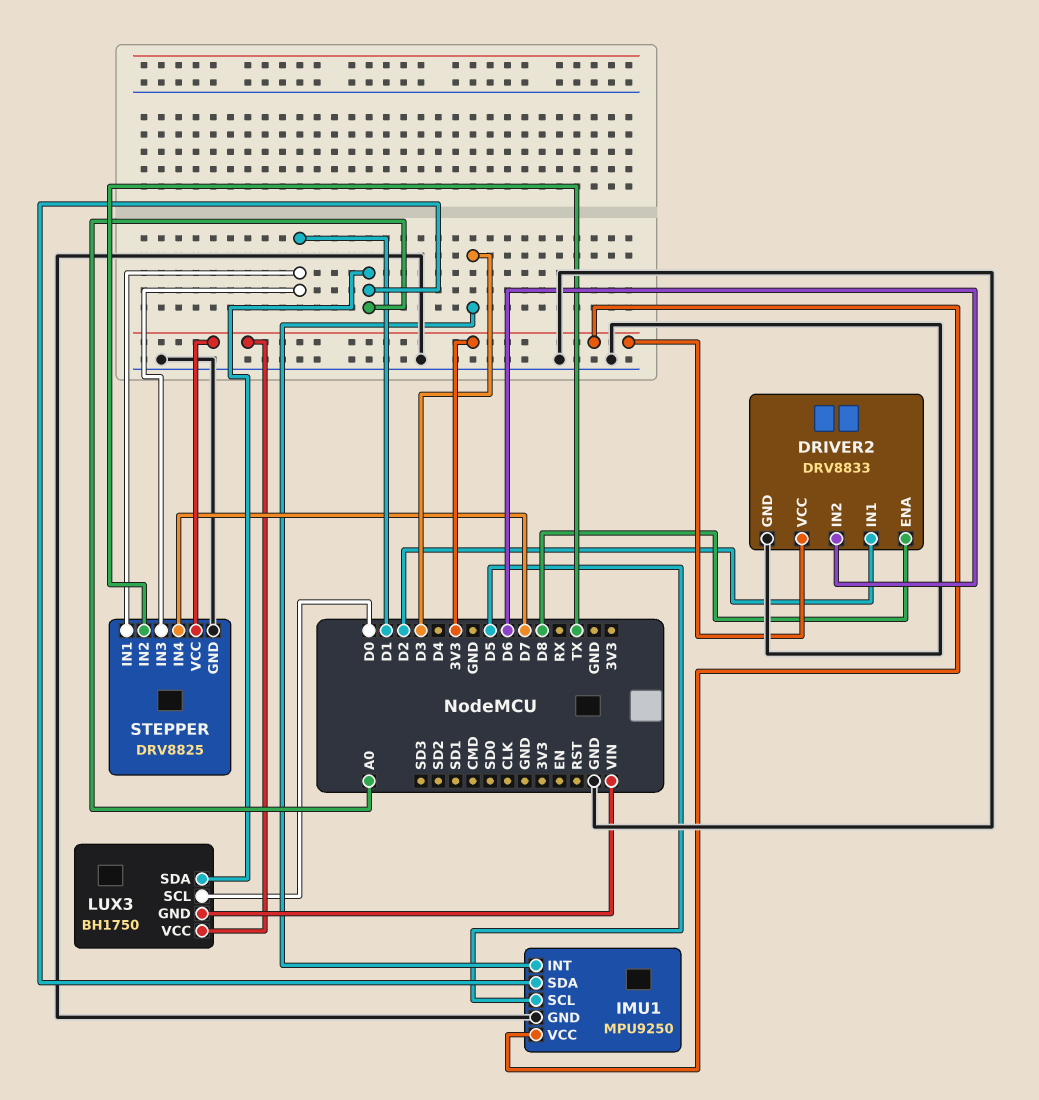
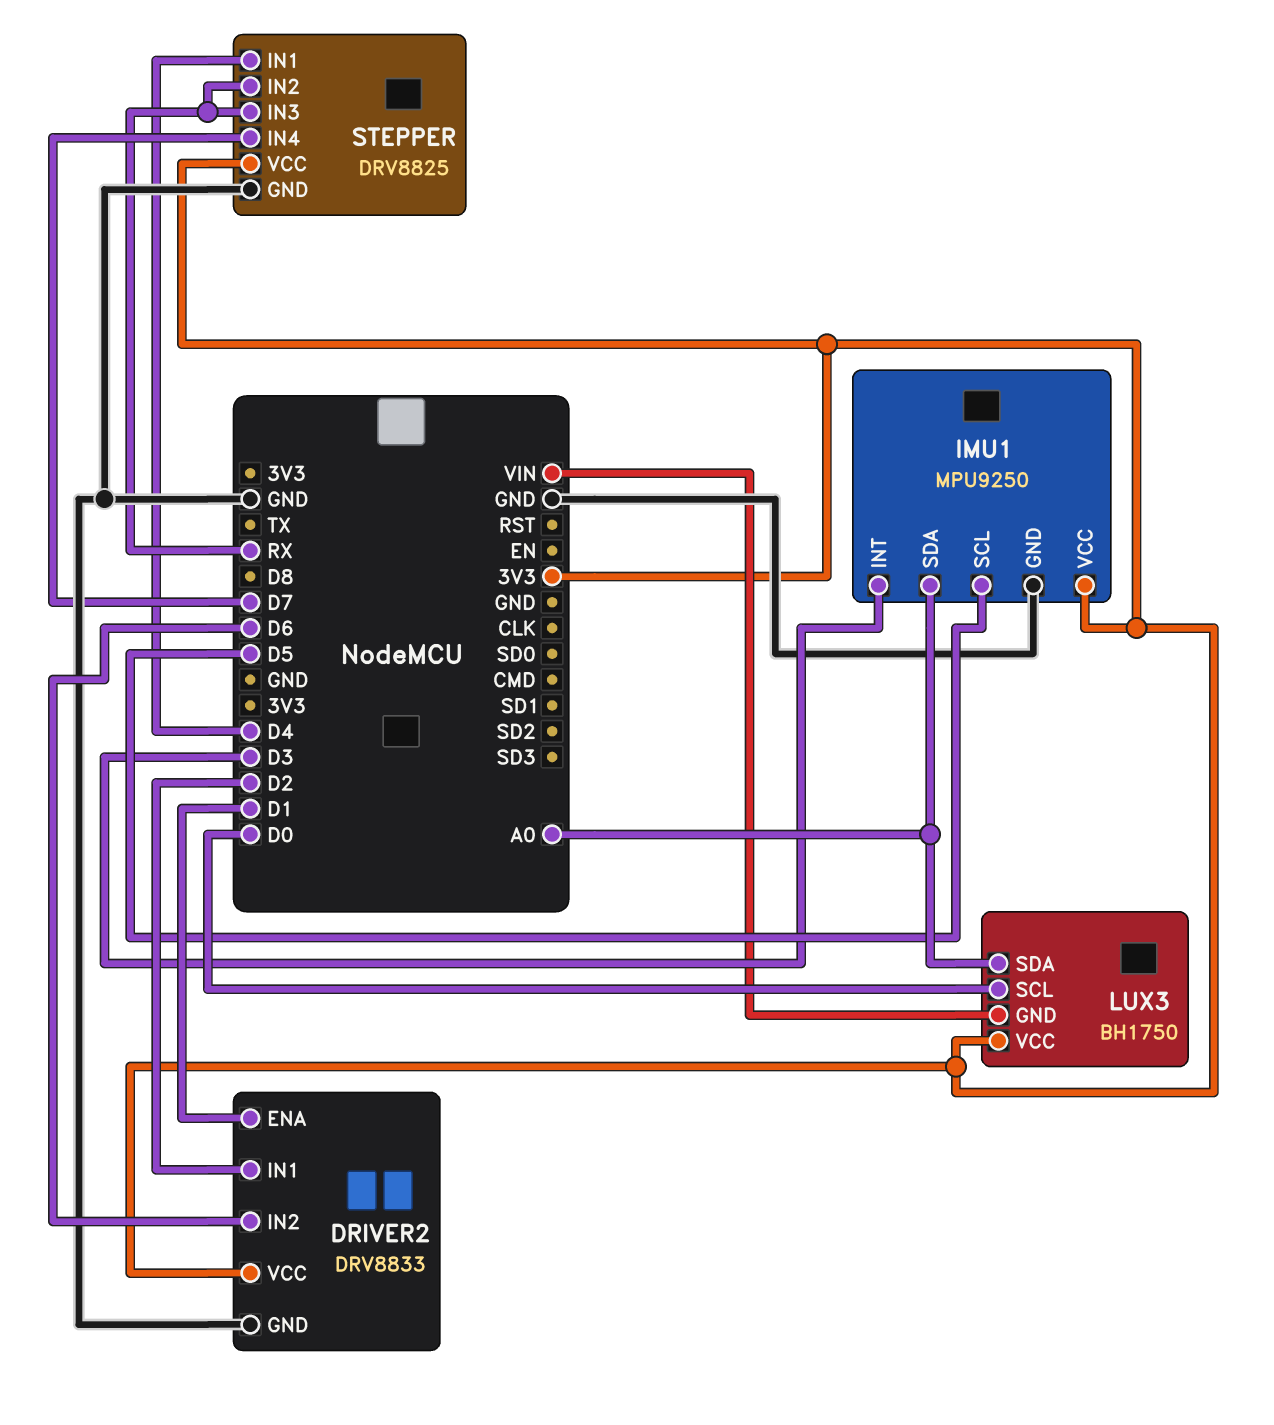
DRIVER2 pin ENA: D8 -> D1
STEPPER pin IN1: D1 -> D4
STEPPER pin IN2: TX -> RX
STEPPER pin IN3: D1 -> RX

